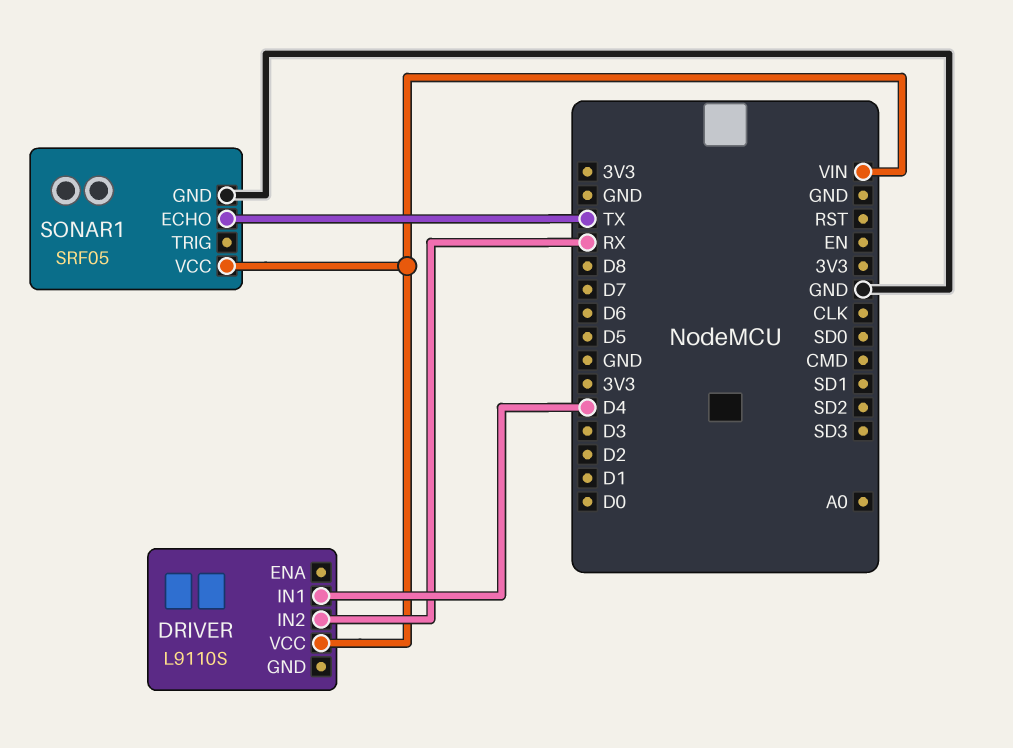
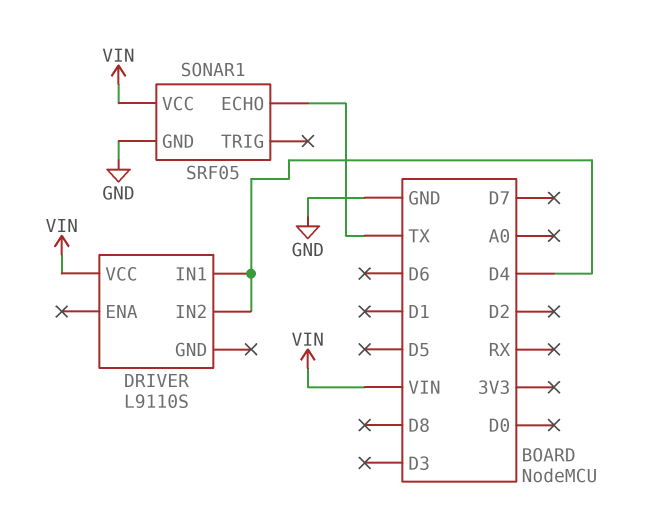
DRIVER pin IN2: RX -> D4

